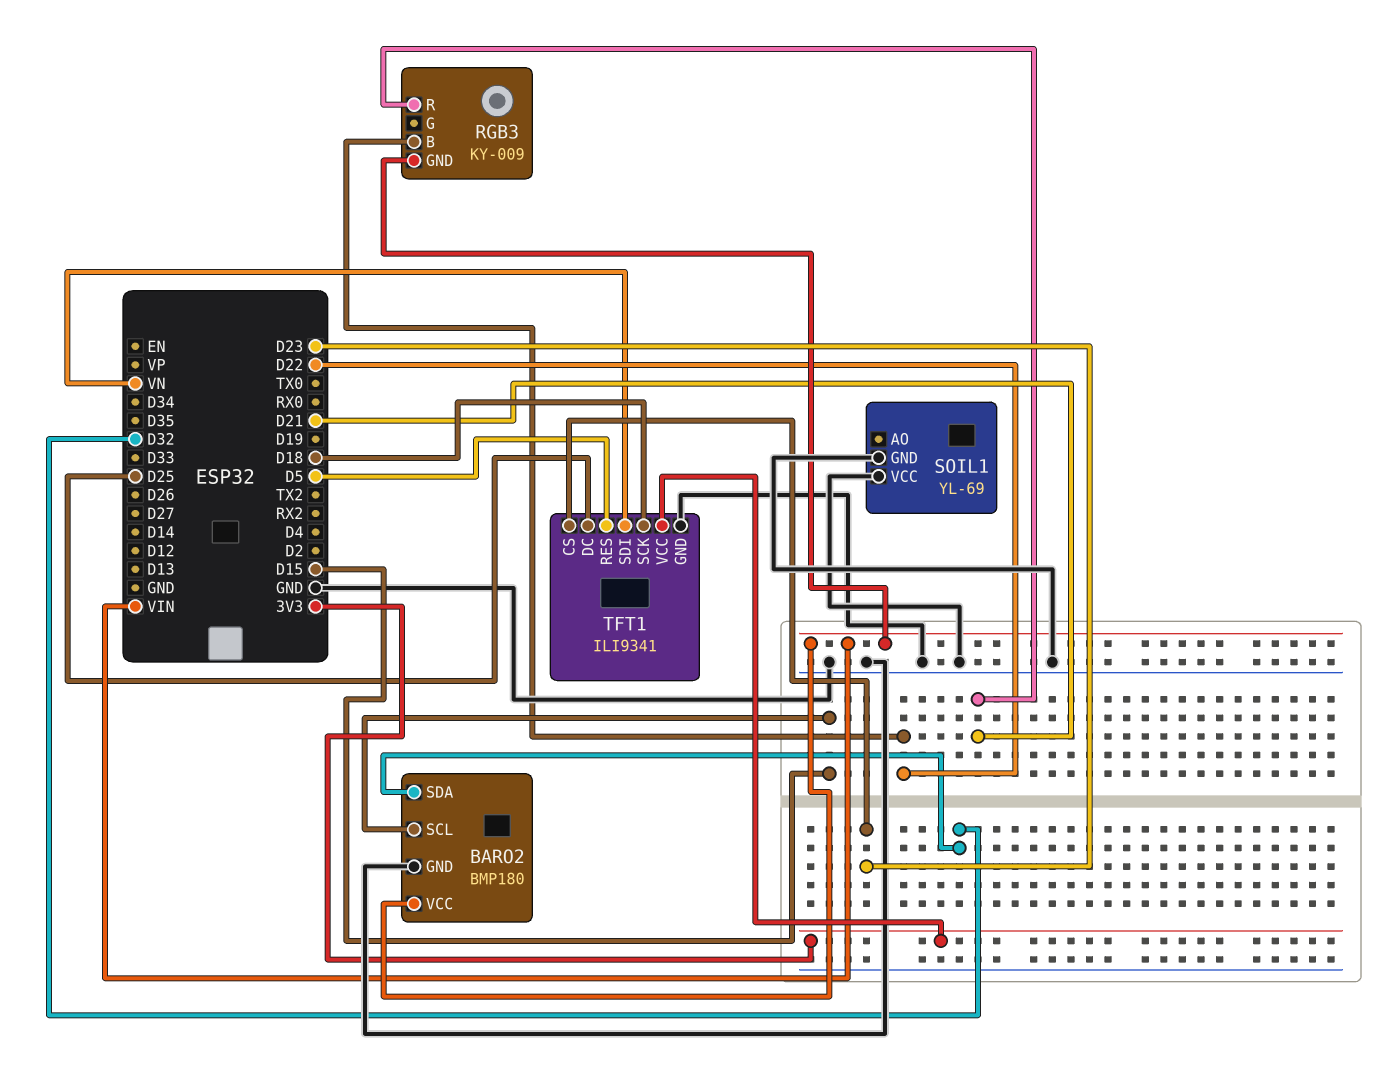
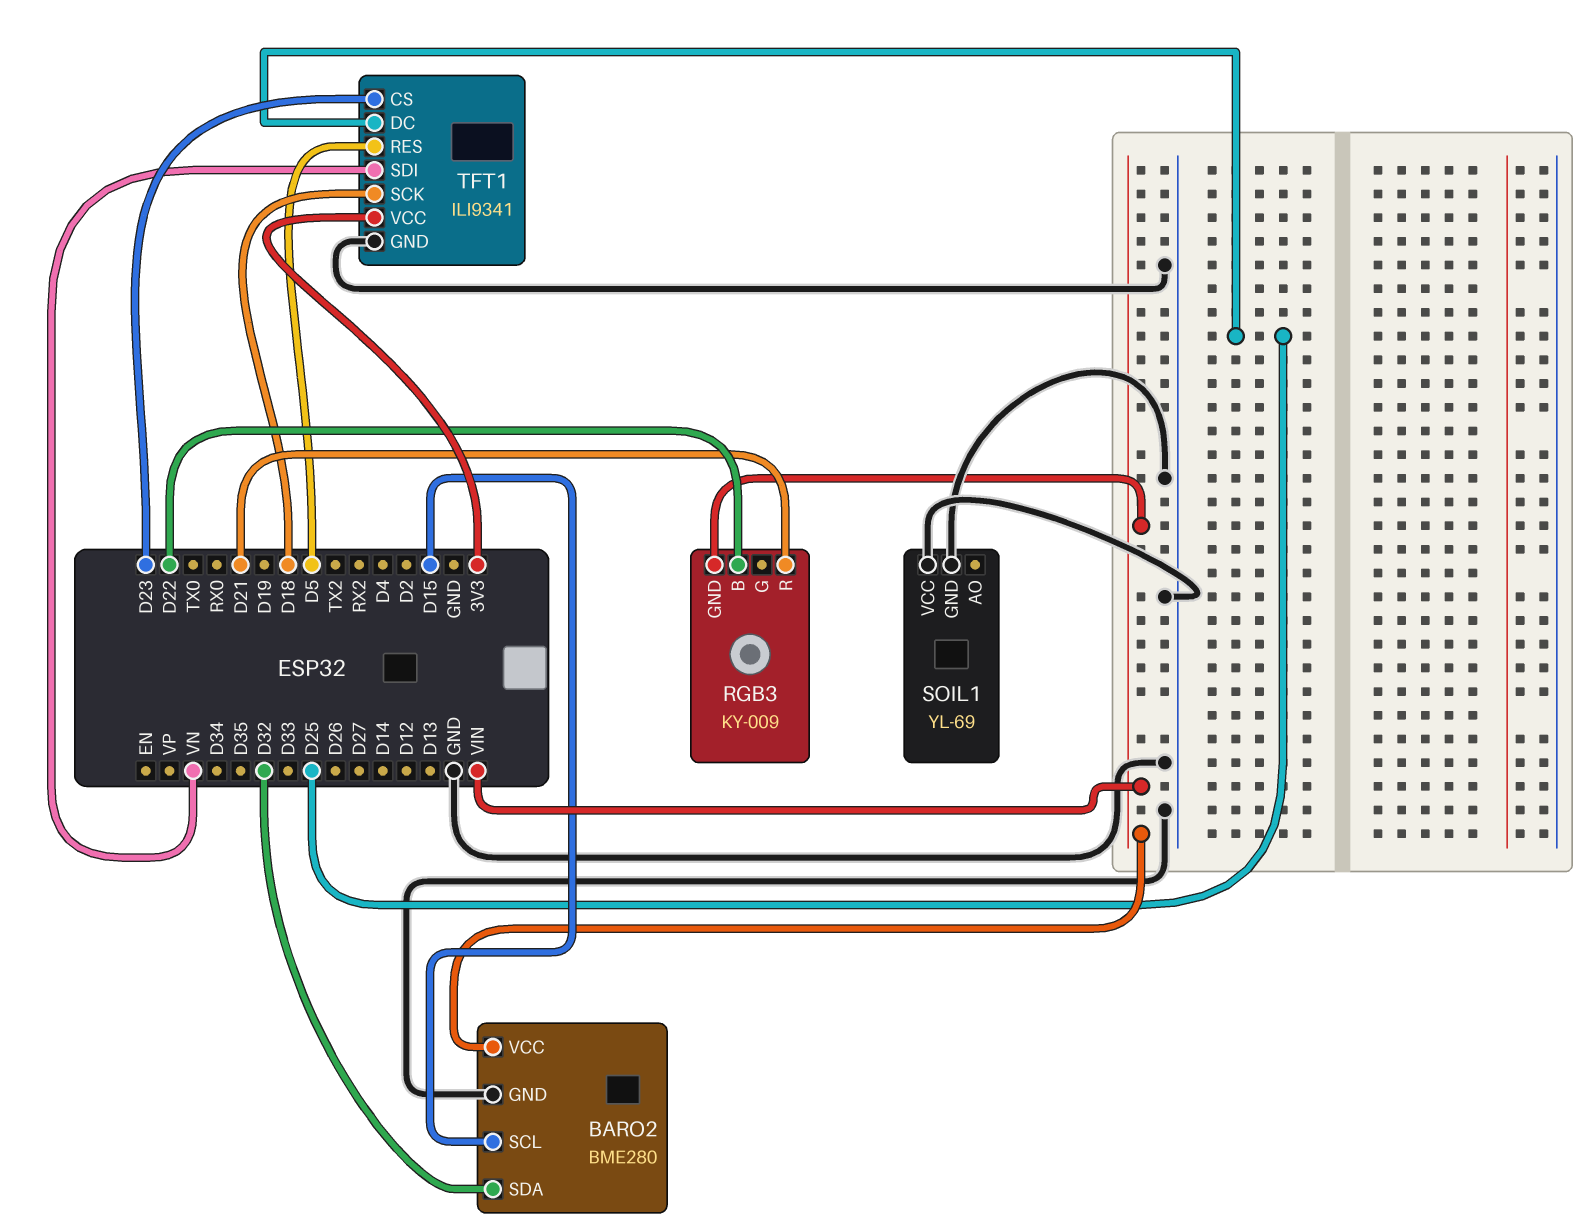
BARO2: BMP180 -> BME280

